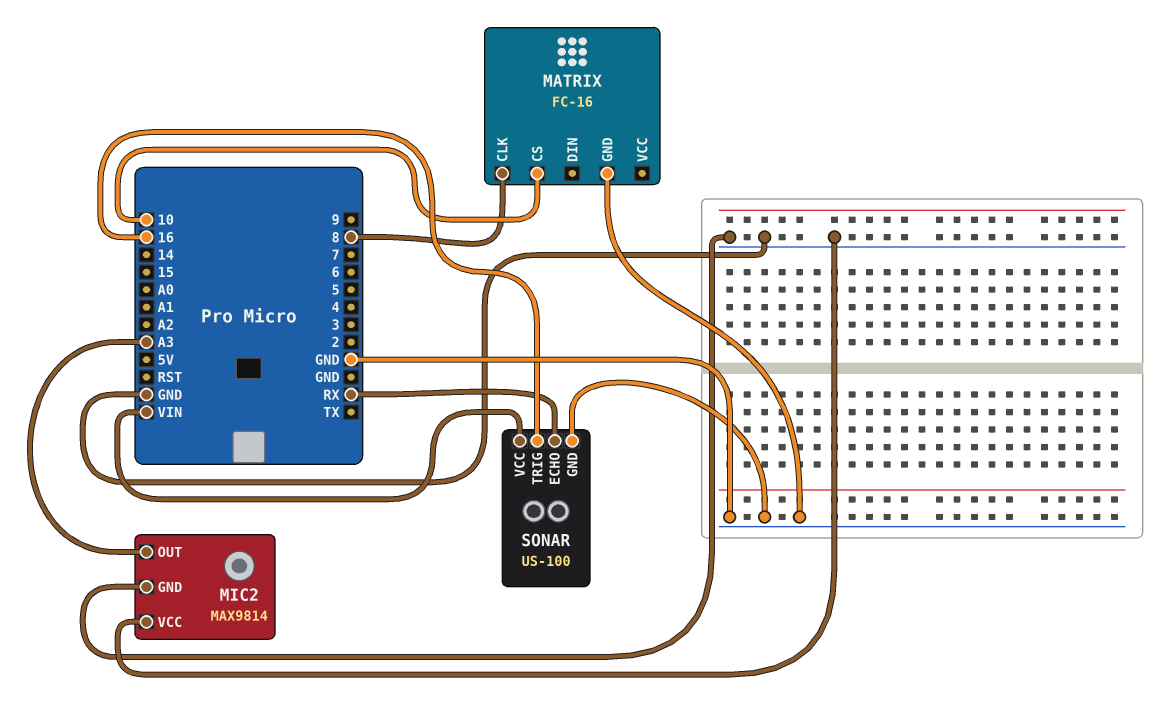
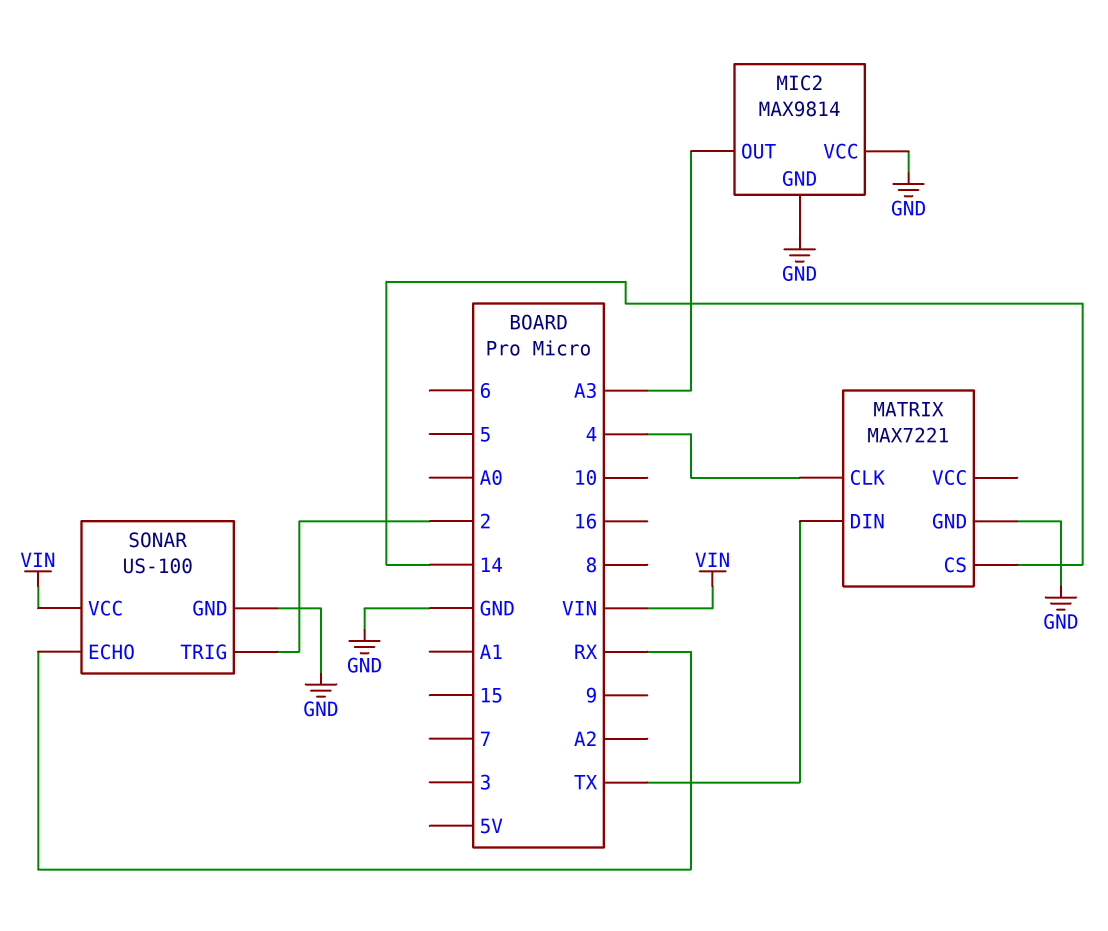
MATRIX: FC-16 -> MAX7221
MATRIX pin CLK: 8 -> 4
MATRIX pin CS: 10 -> 14
MATRIX pin DIN: none -> TX
SONAR pin TRIG: 16 -> 2

